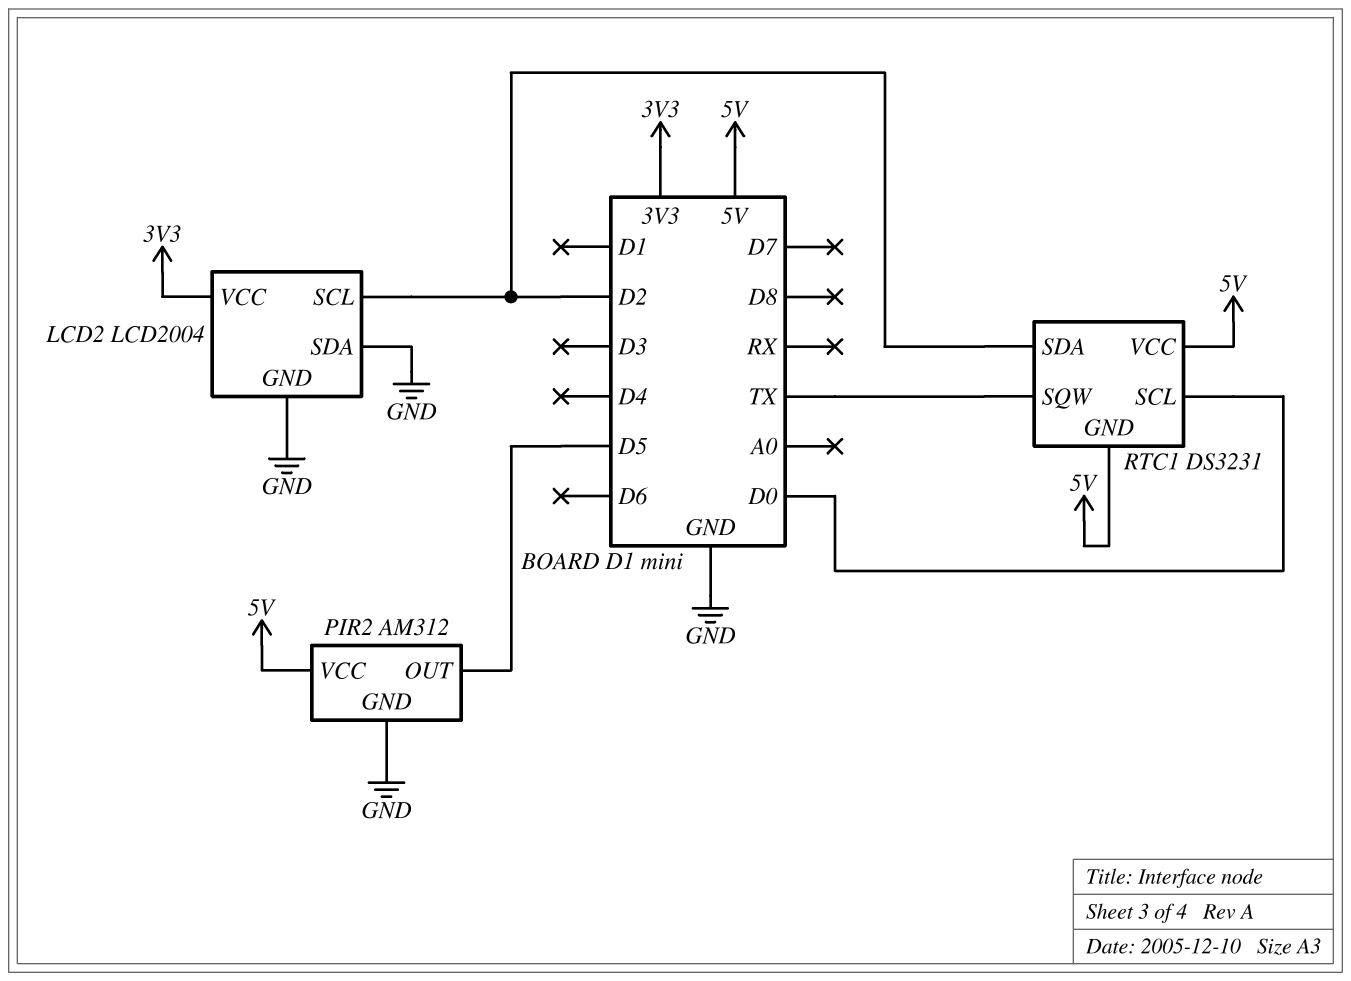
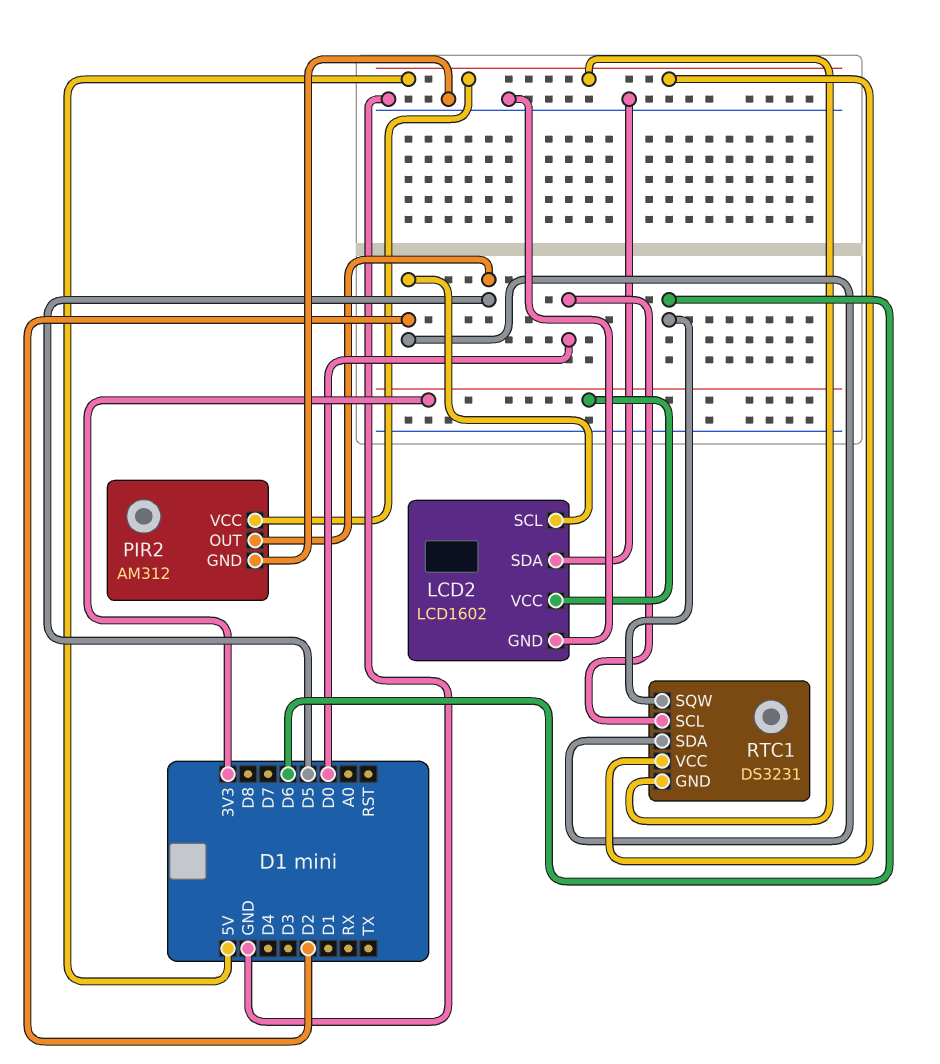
LCD2: LCD2004 -> LCD1602
RTC1 pin SQW: TX -> D6

